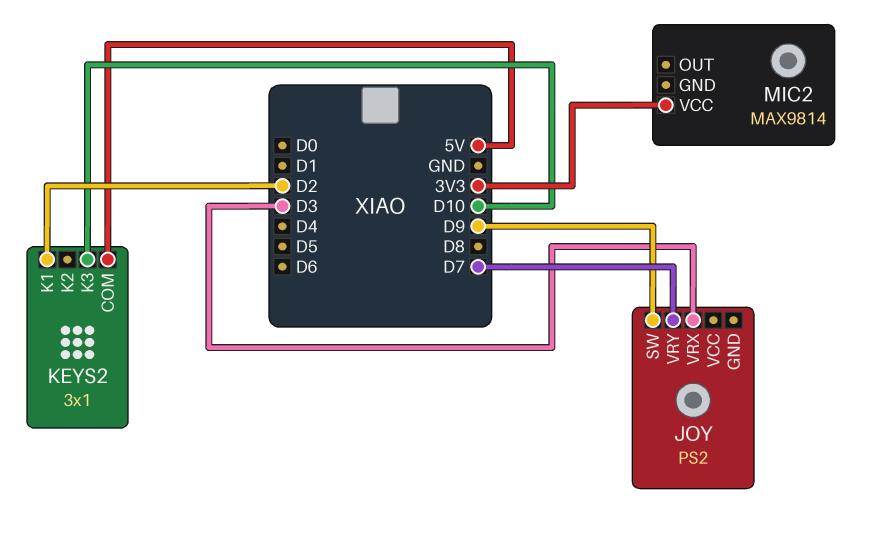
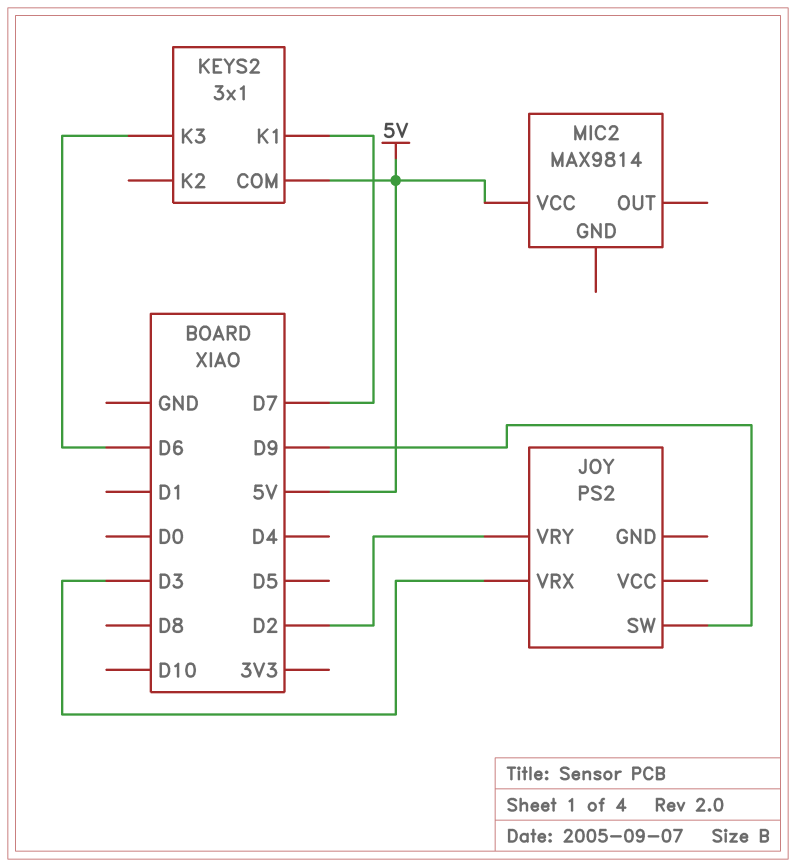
JOY pin VRY: D7 -> D2
KEYS2 pin K1: D2 -> D7
KEYS2 pin K3: D10 -> D6
MIC2 pin VCC: 3V3 -> 5V

